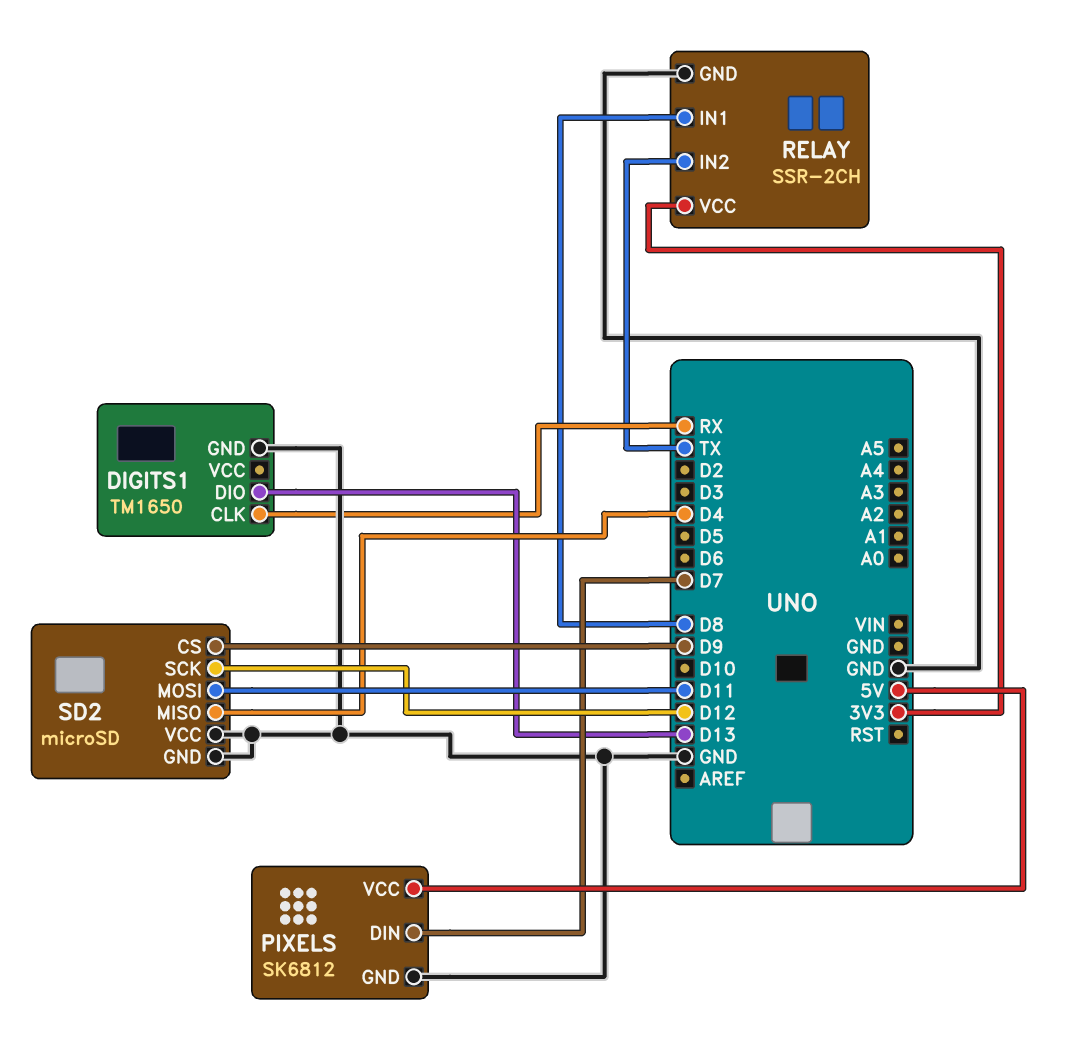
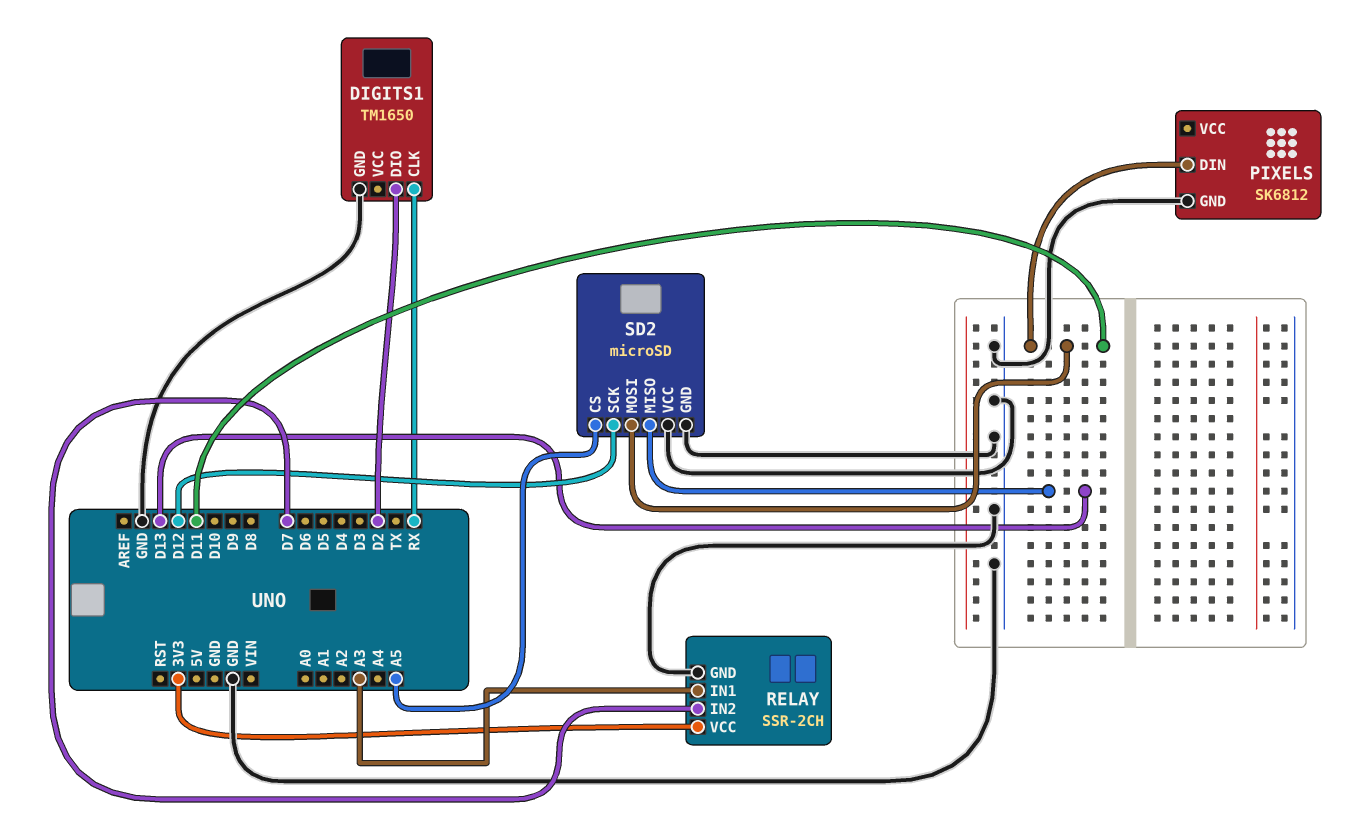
DIGITS1 pin DIO: D13 -> D2
PIXELS pin DIN: D7 -> D11
PIXELS pin VCC: 5V -> none
RELAY pin IN1: D8 -> A3
RELAY pin IN2: TX -> D7
SD2 pin CS: D9 -> A5
SD2 pin MISO: D4 -> D13

